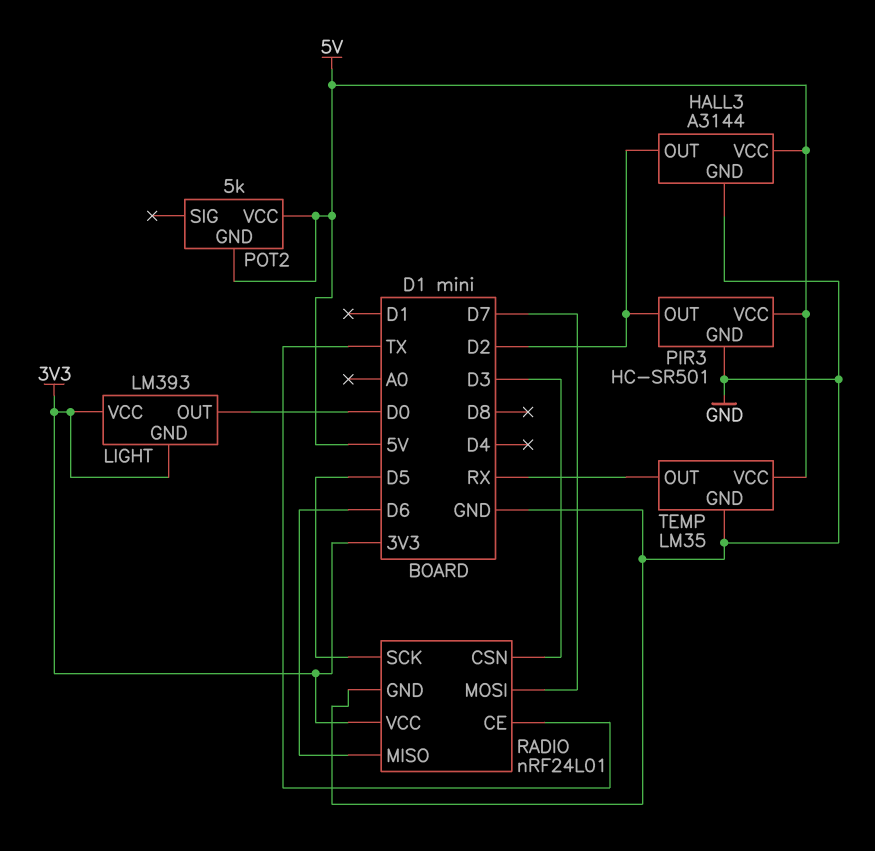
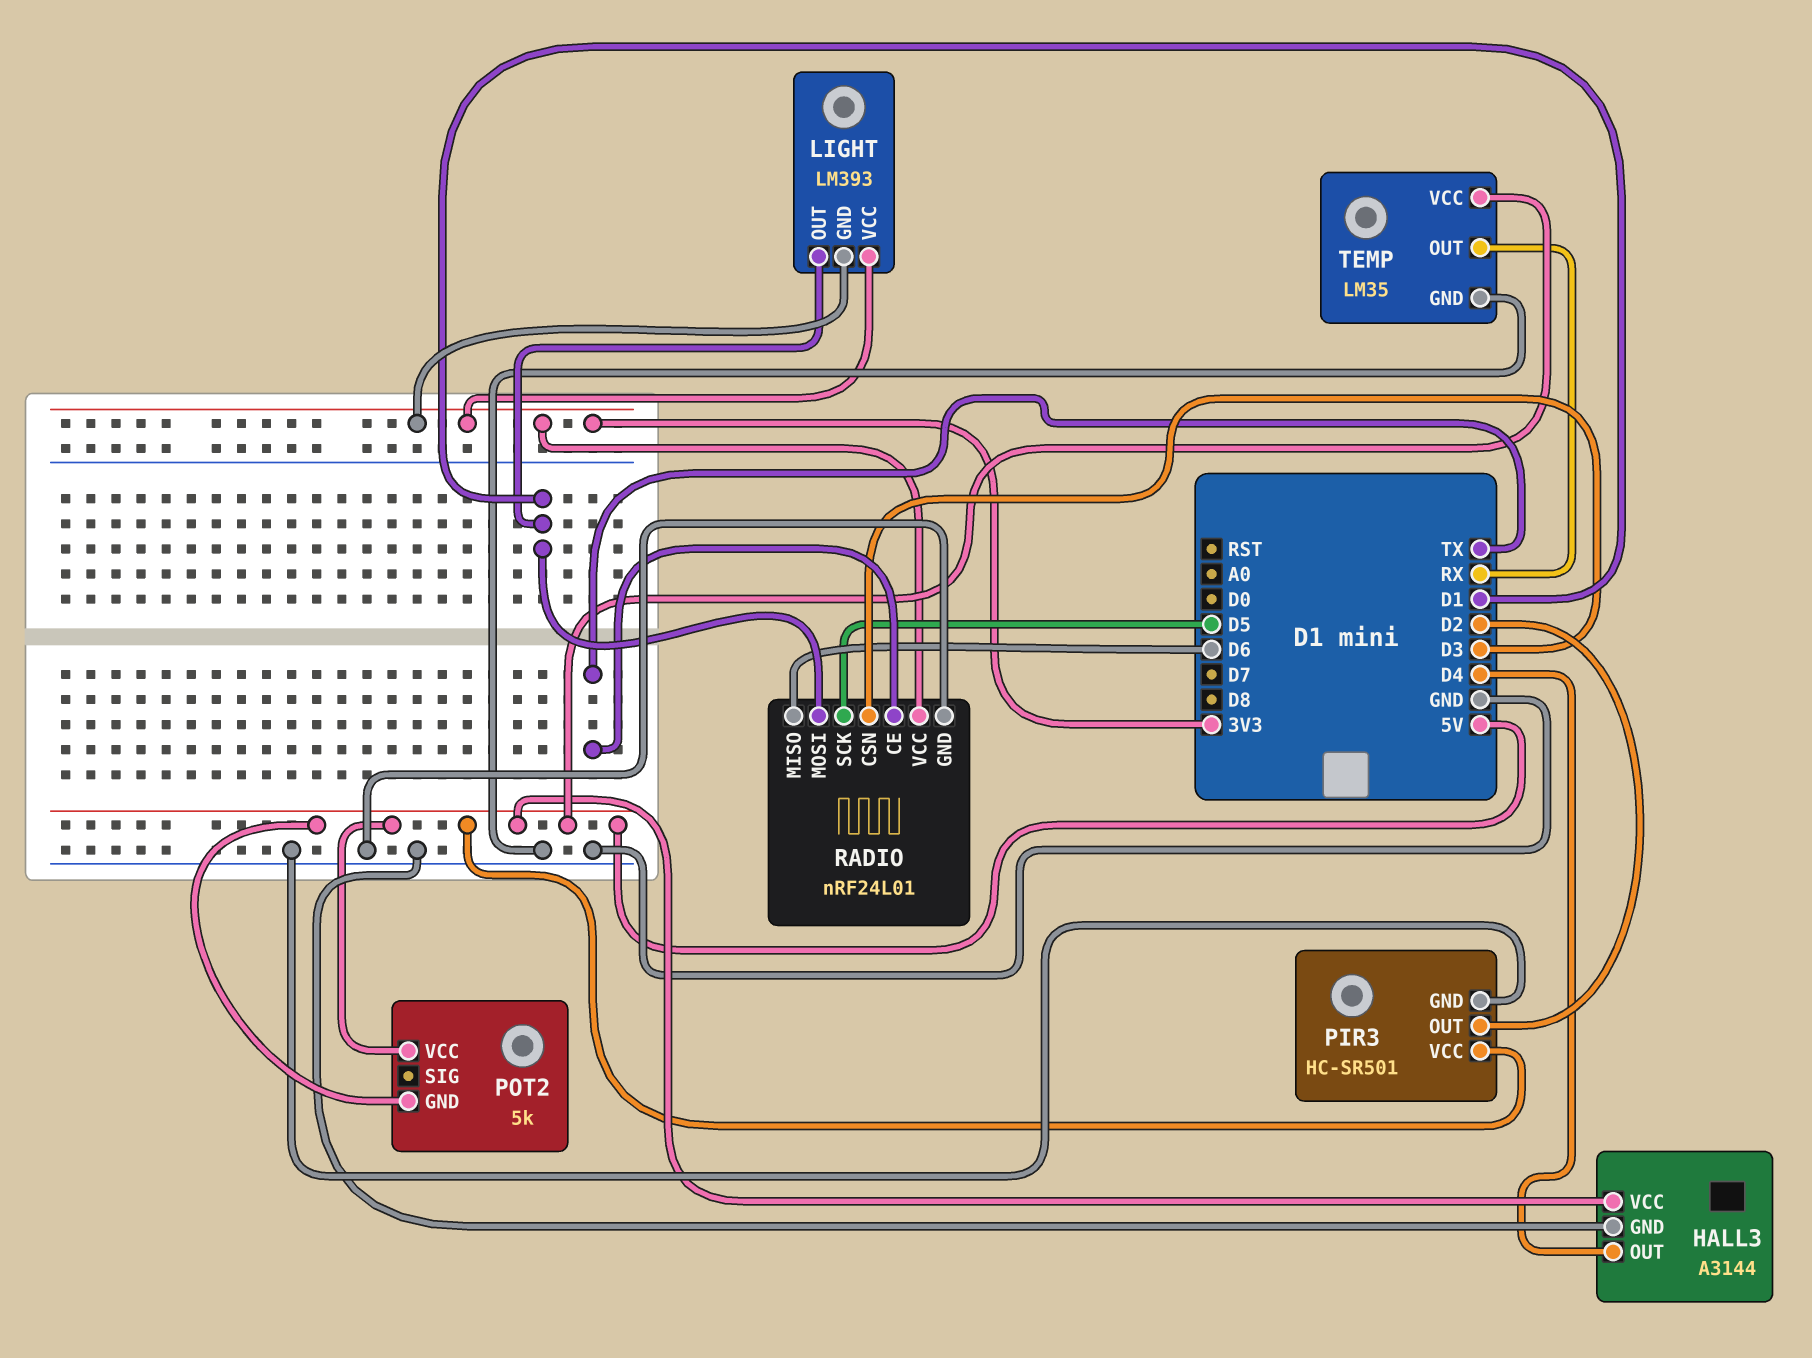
HALL3 pin OUT: D2 -> D4
LIGHT pin OUT: D0 -> D1
RADIO pin MOSI: D7 -> D1

